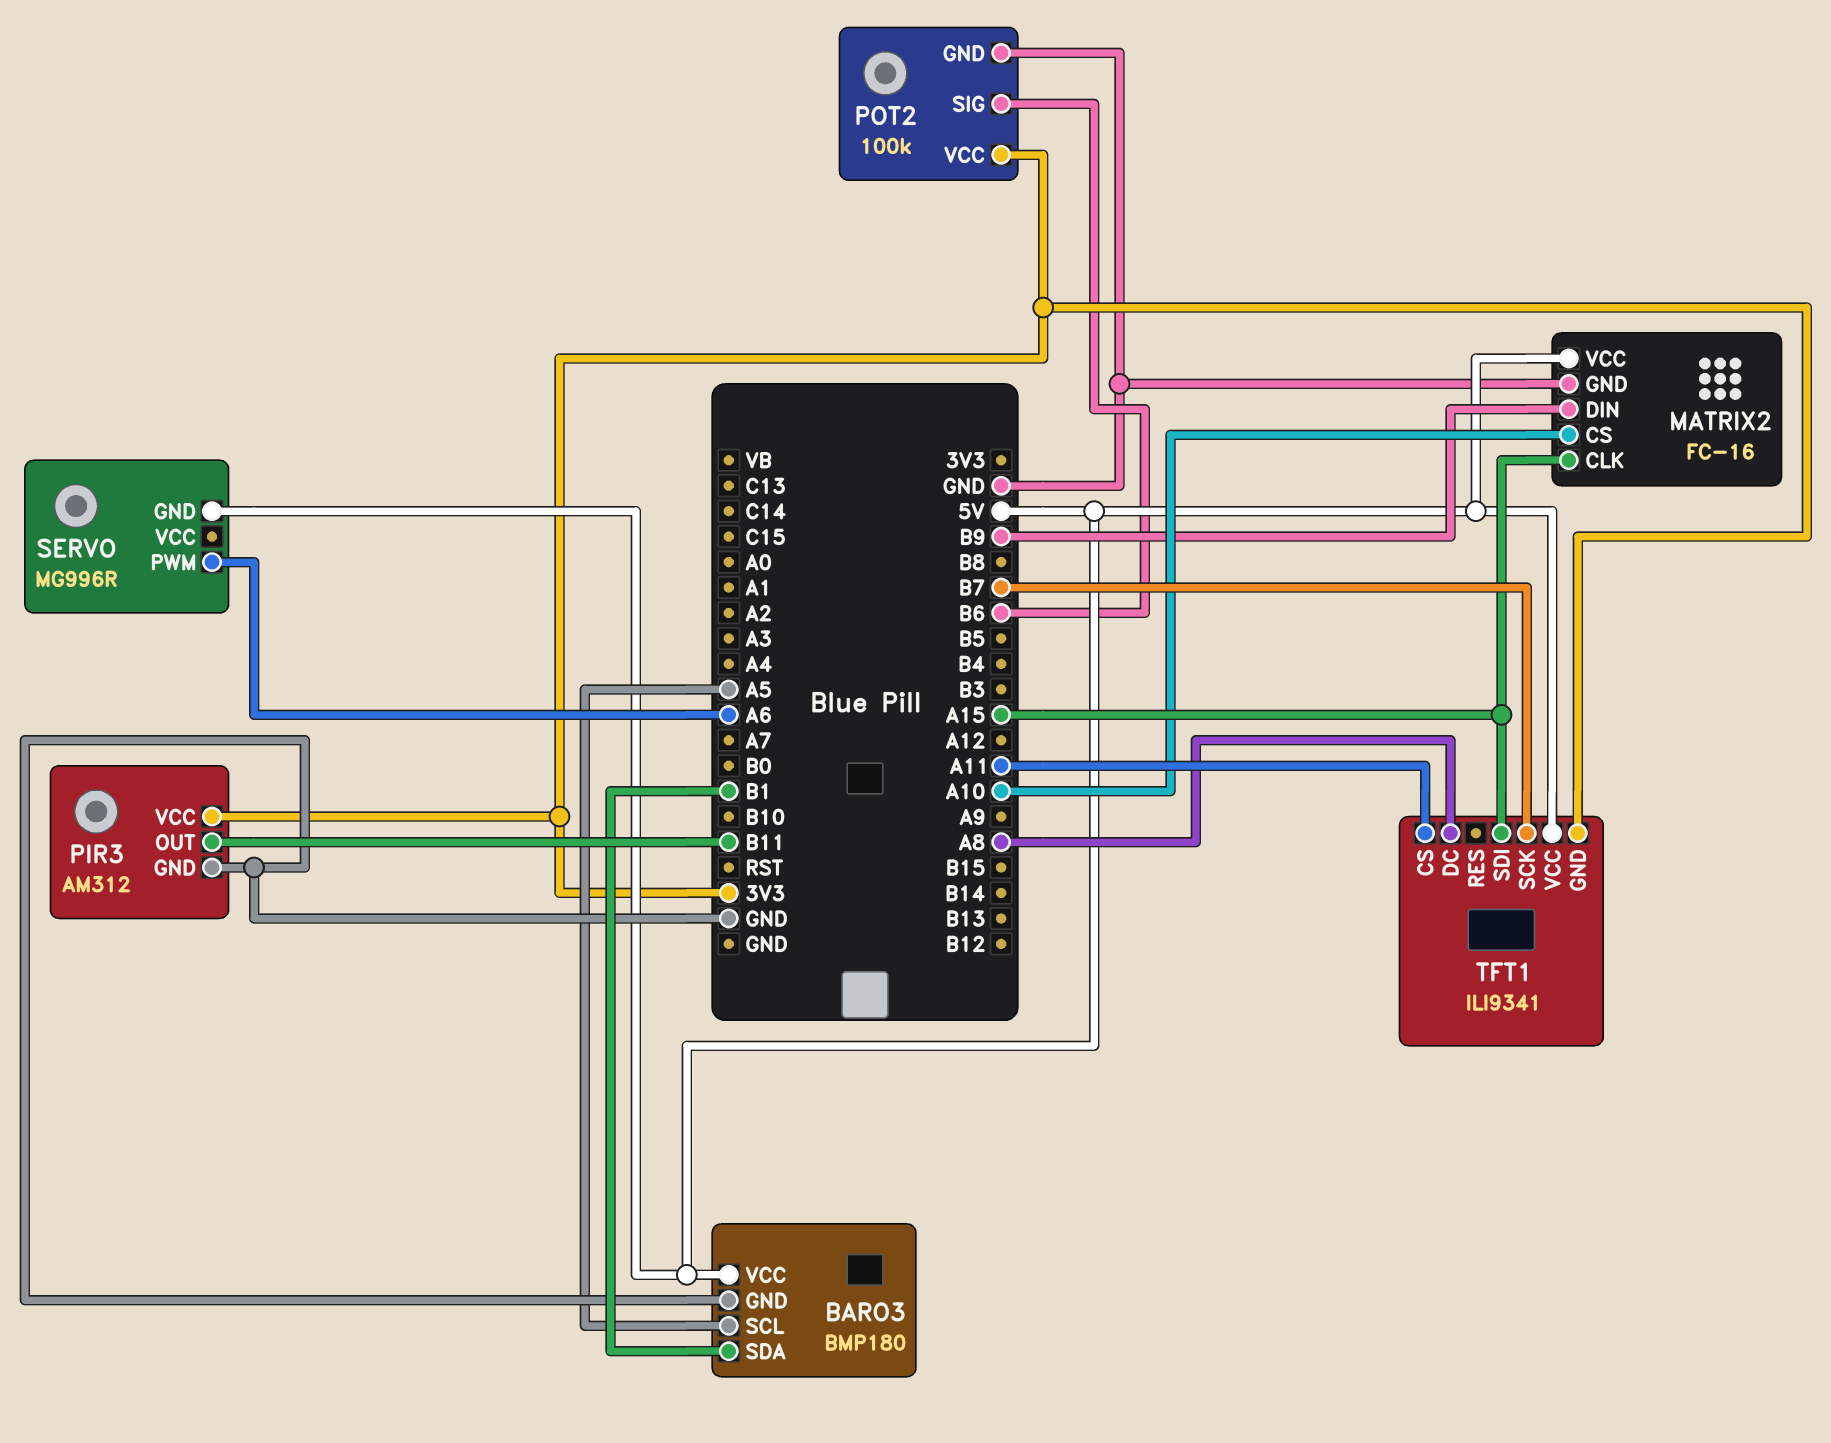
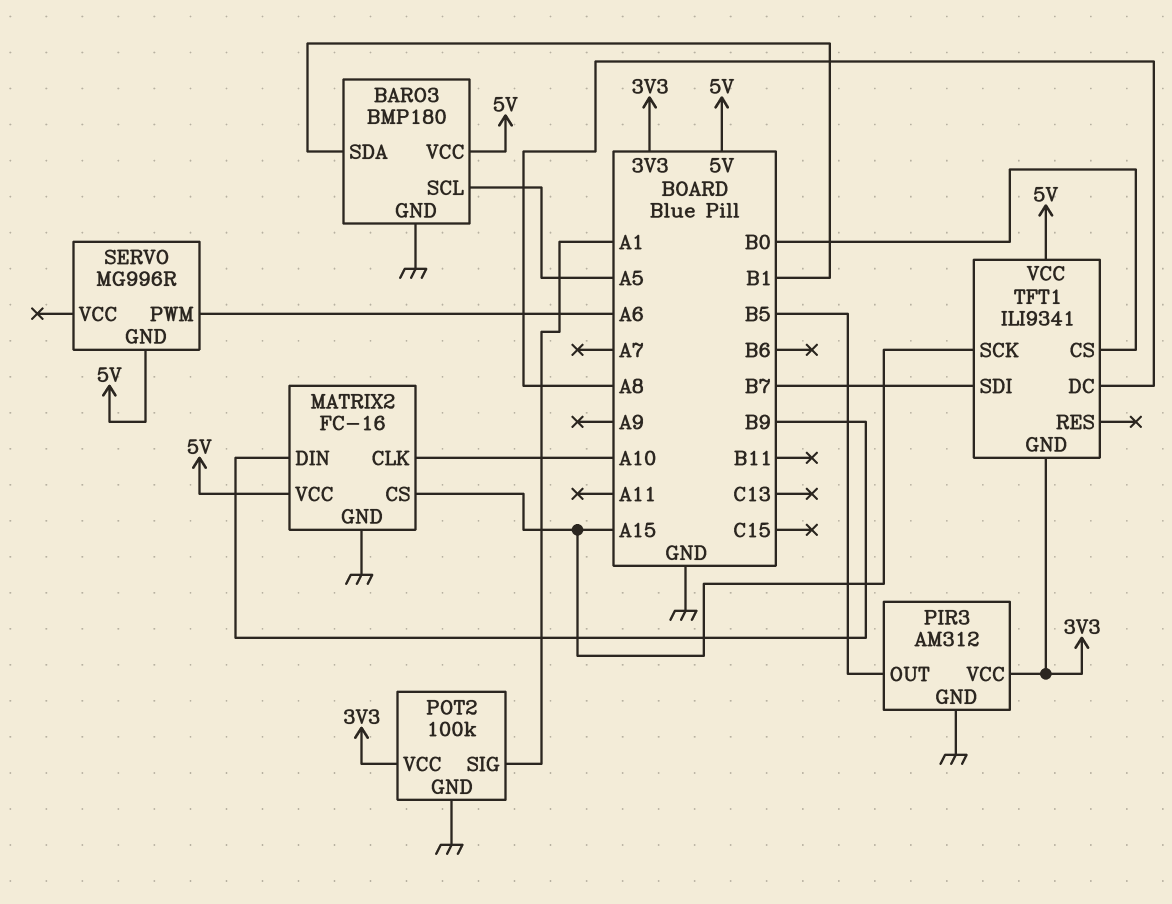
MATRIX2 pin CLK: A15 -> A10
MATRIX2 pin CS: A10 -> A15
PIR3 pin OUT: B11 -> B5
POT2 pin SIG: B6 -> A1
TFT1 pin CS: A11 -> B0
TFT1 pin SCK: B7 -> A15
TFT1 pin SDI: A15 -> B7

